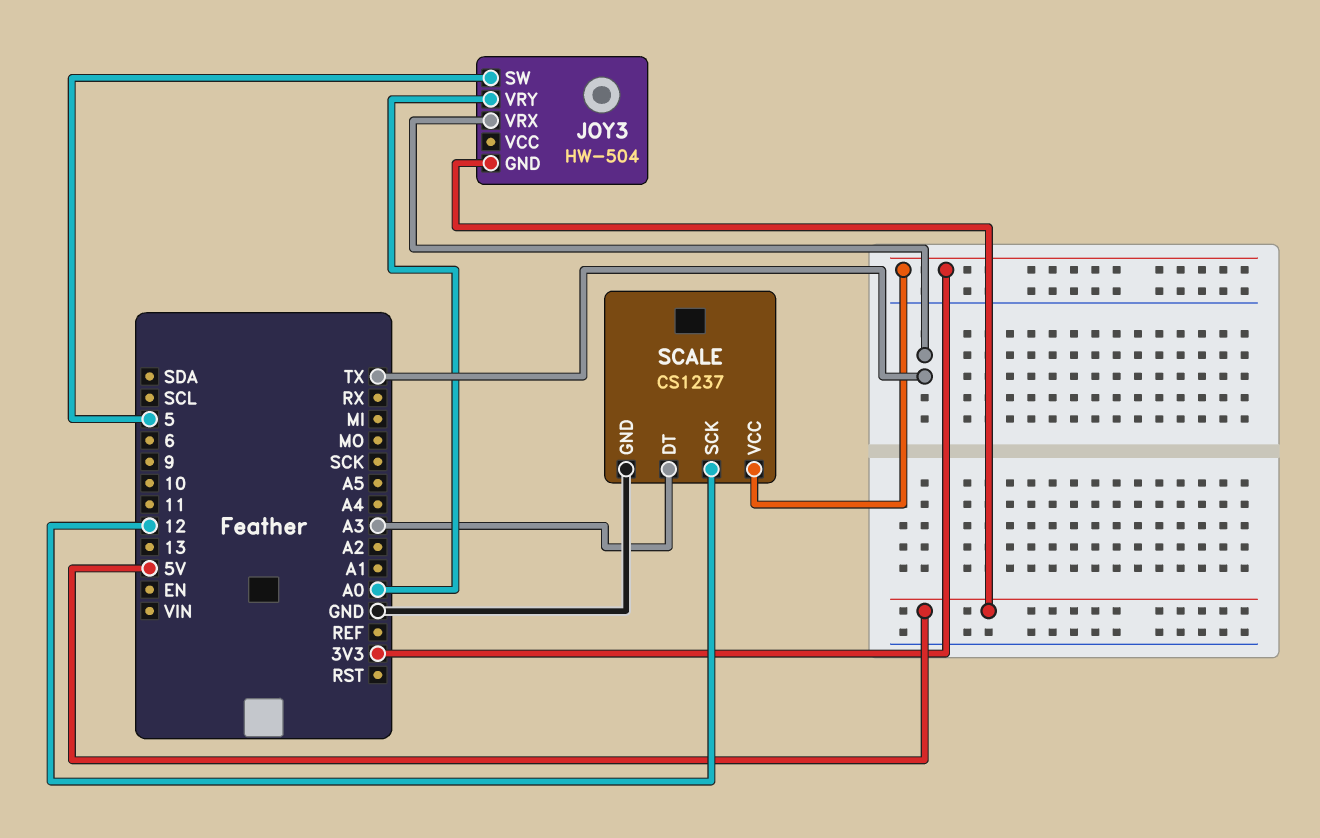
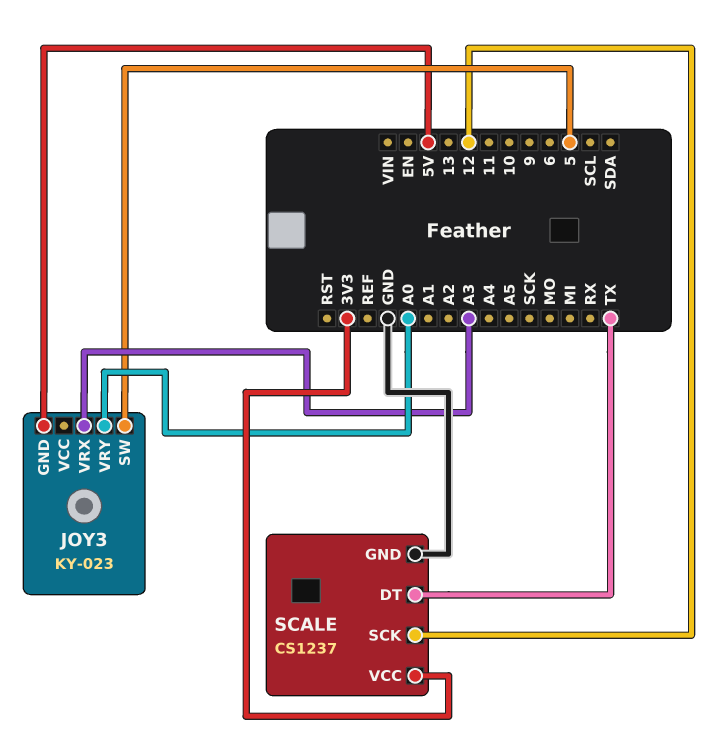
JOY3: HW-504 -> KY-023
JOY3 pin VRX: TX -> A3
SCALE pin DT: A3 -> TX

